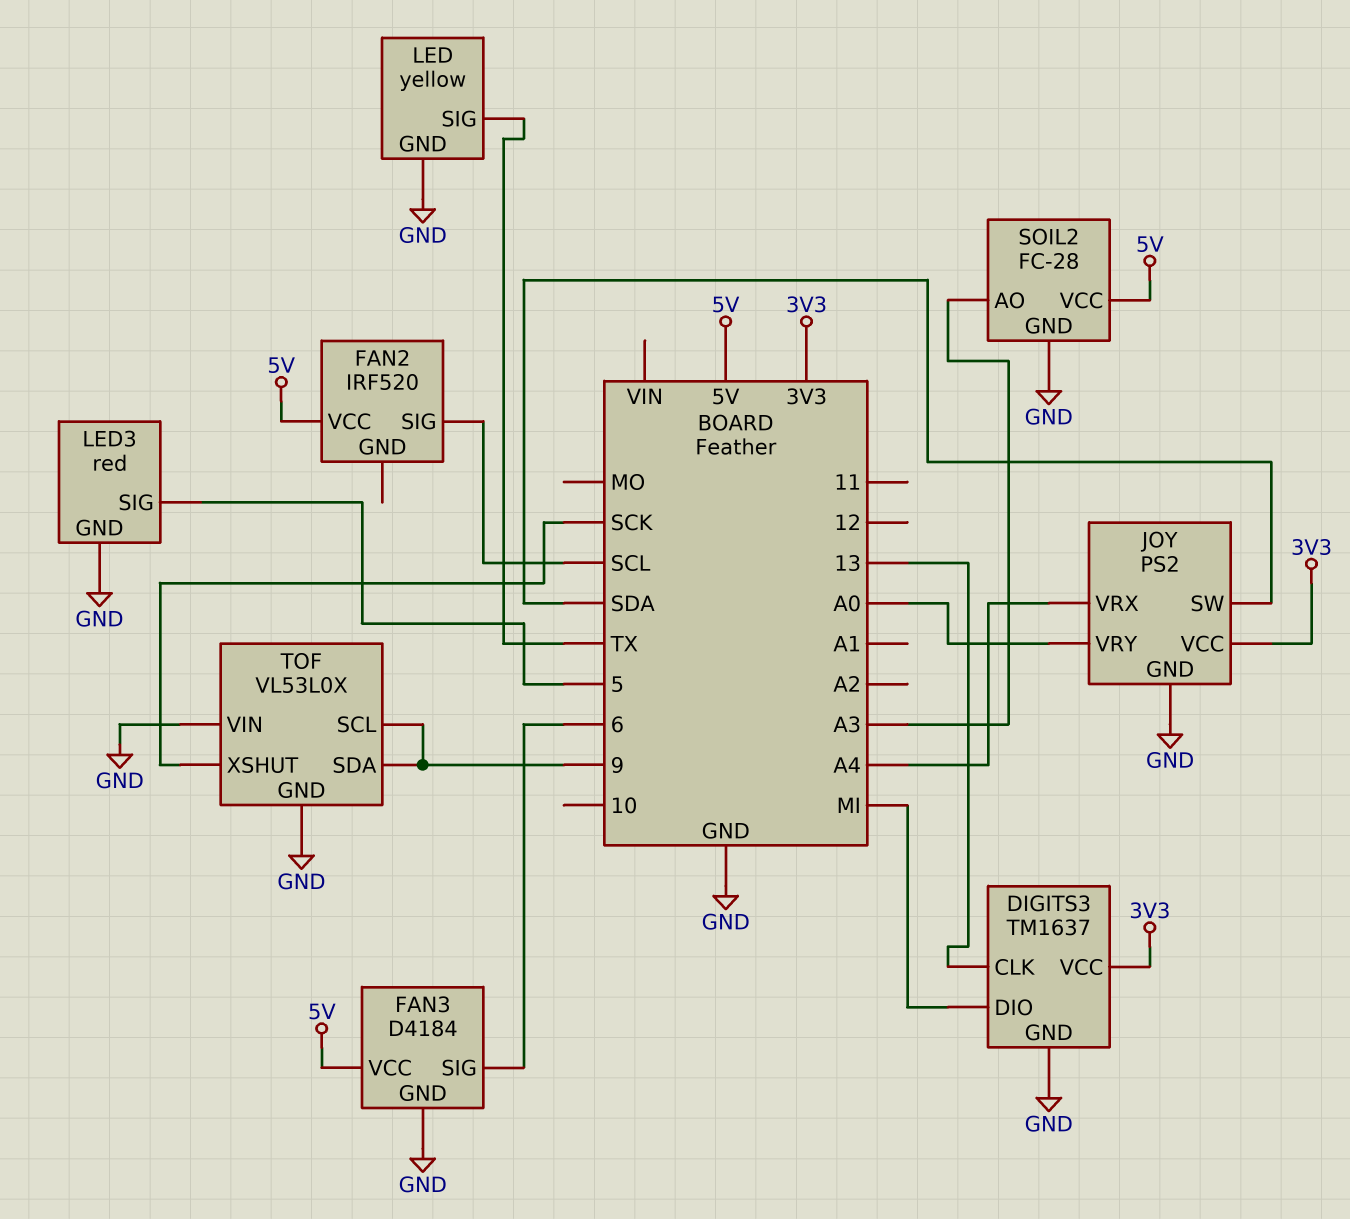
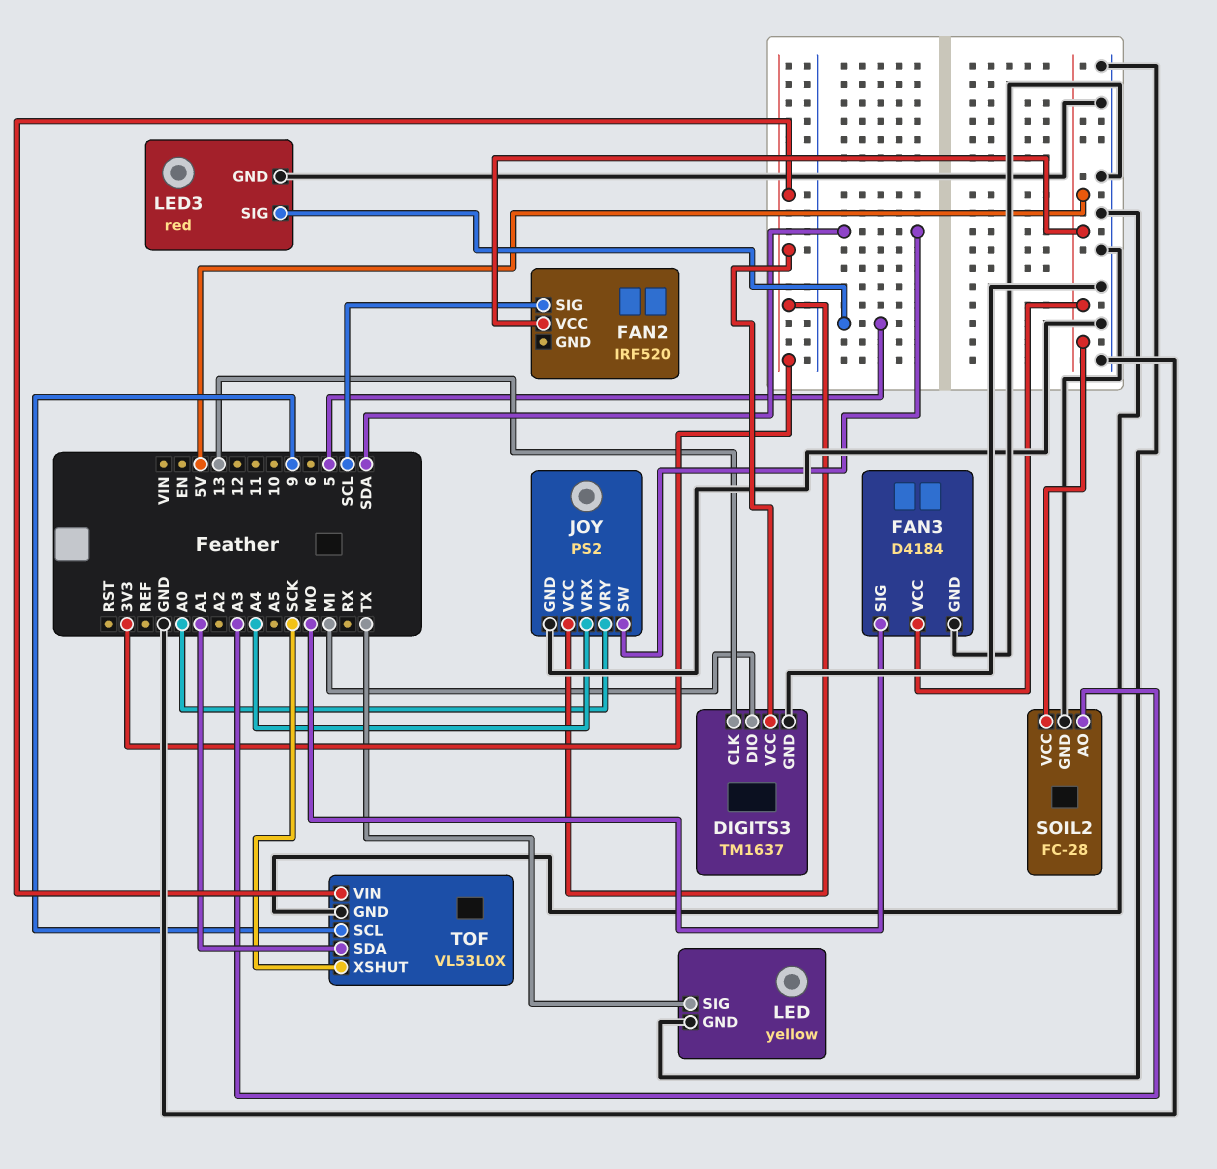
FAN3 pin SIG: 6 -> MO
TOF pin SDA: 9 -> A1
TOF pin VIN: GND -> 3V3

